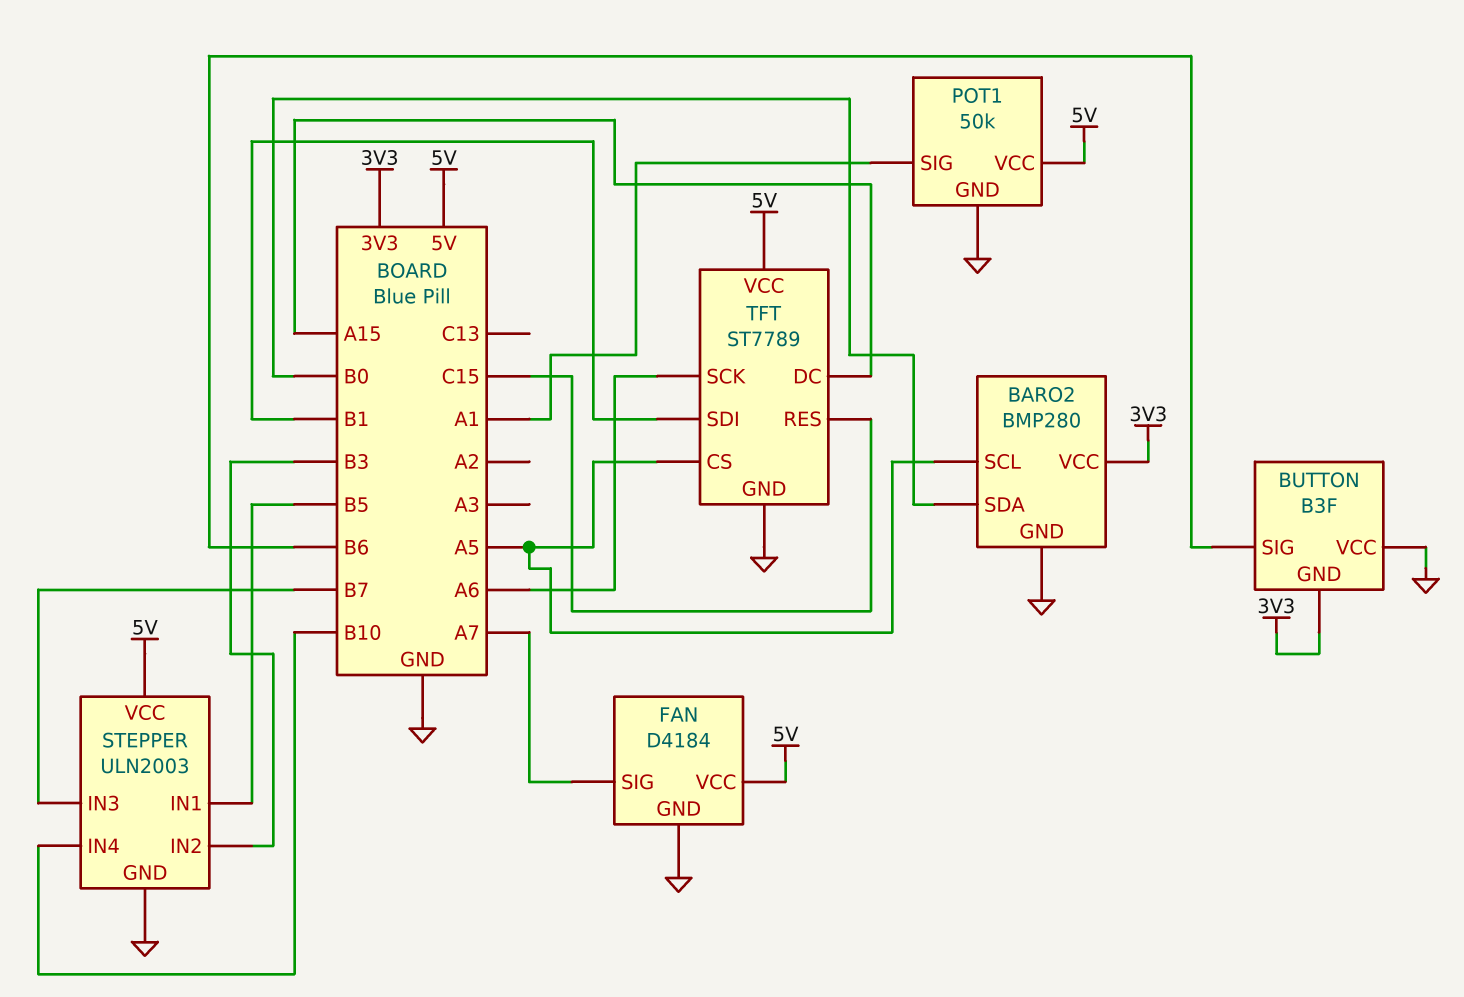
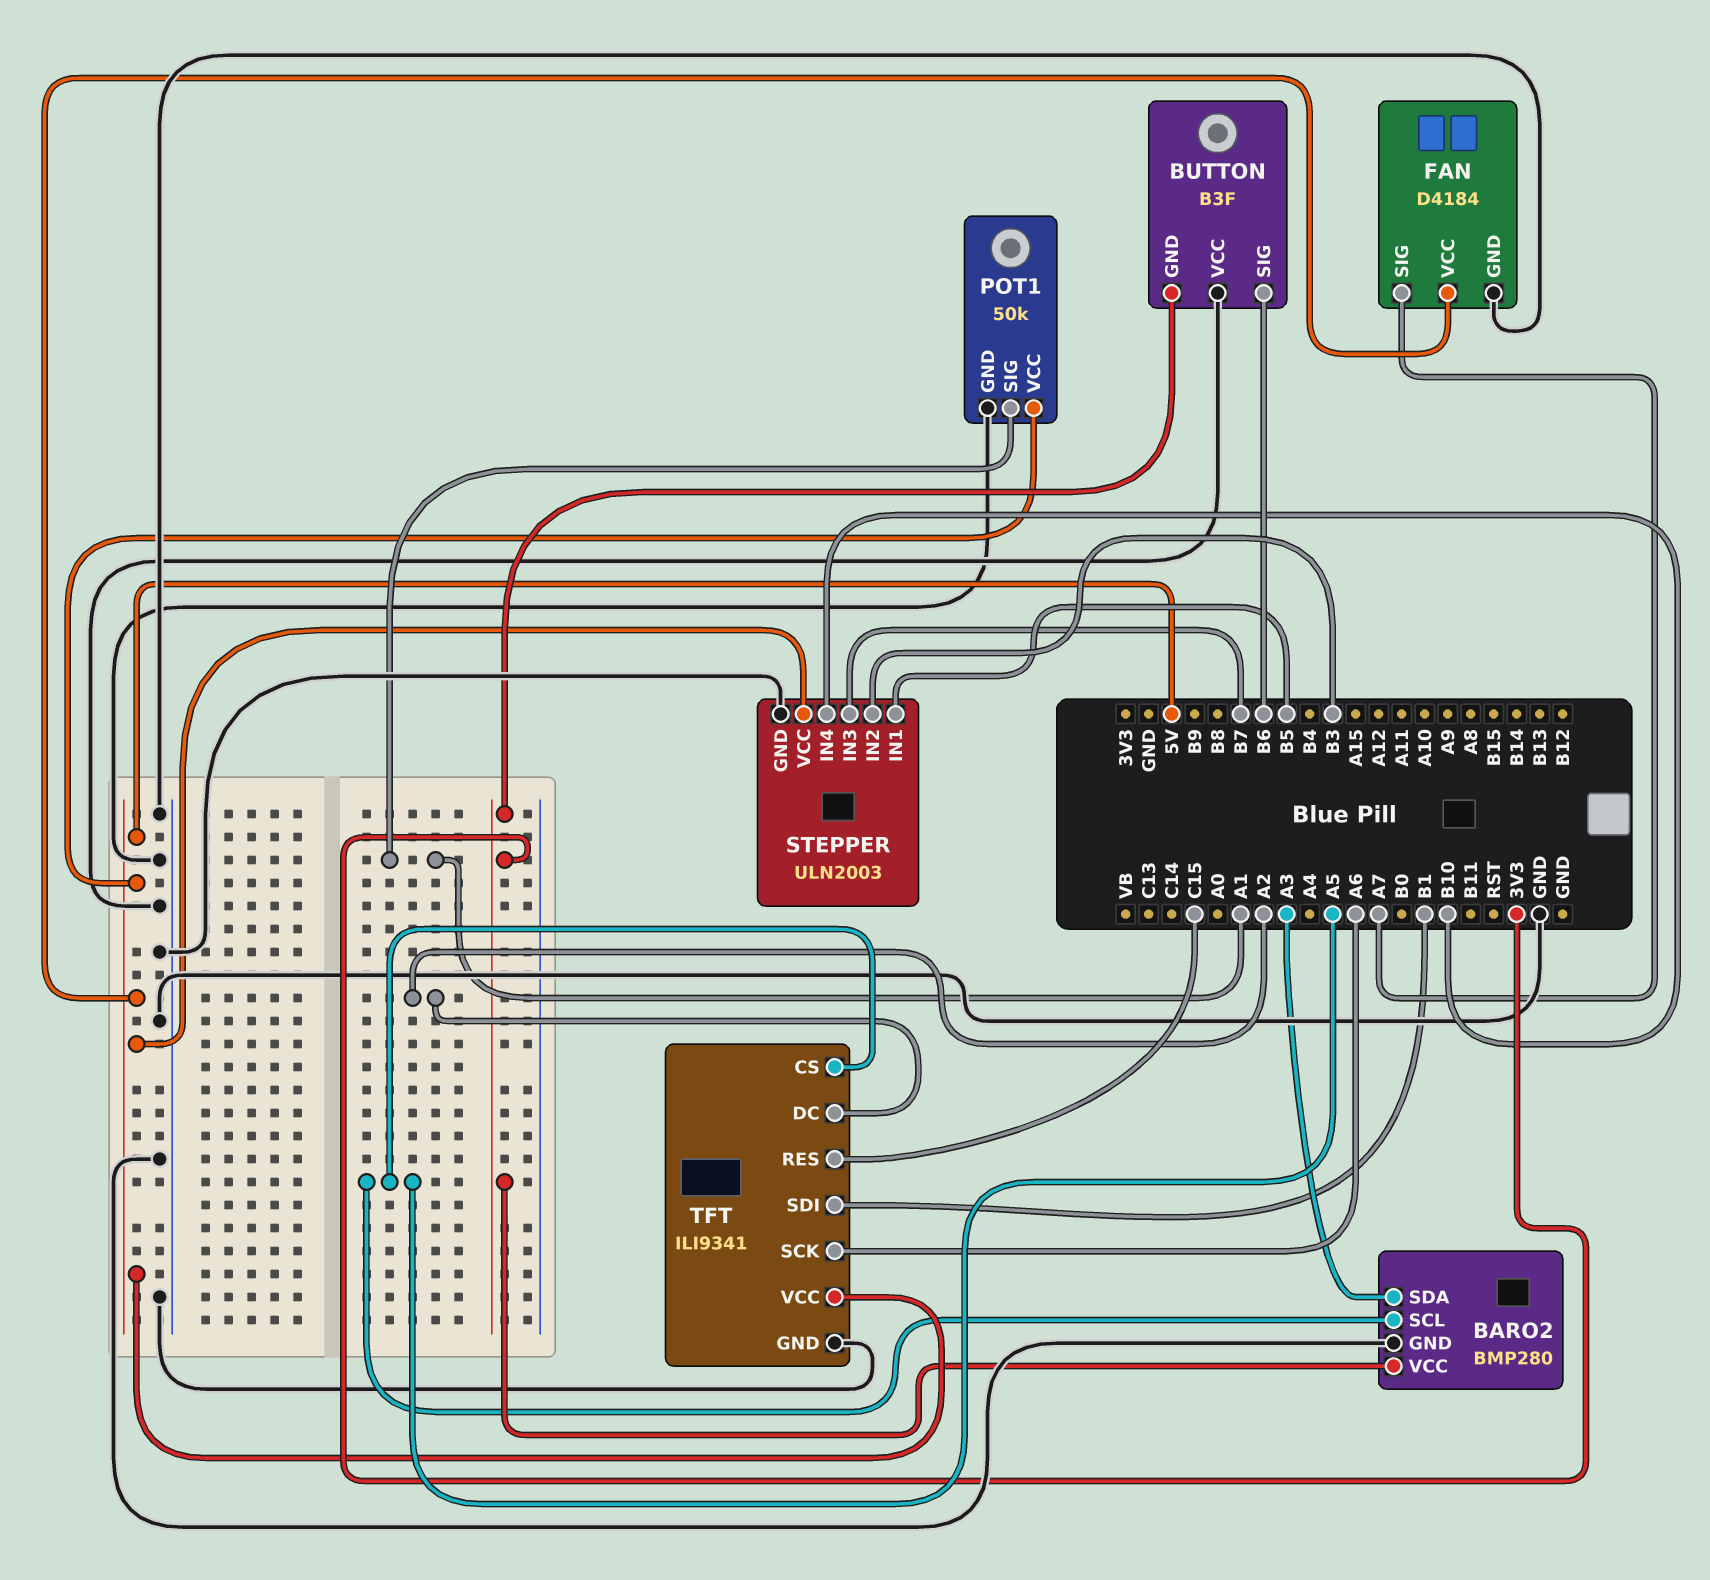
BARO2 pin SDA: B0 -> A3
TFT: ST7789 -> ILI9341
TFT pin DC: A15 -> A2

